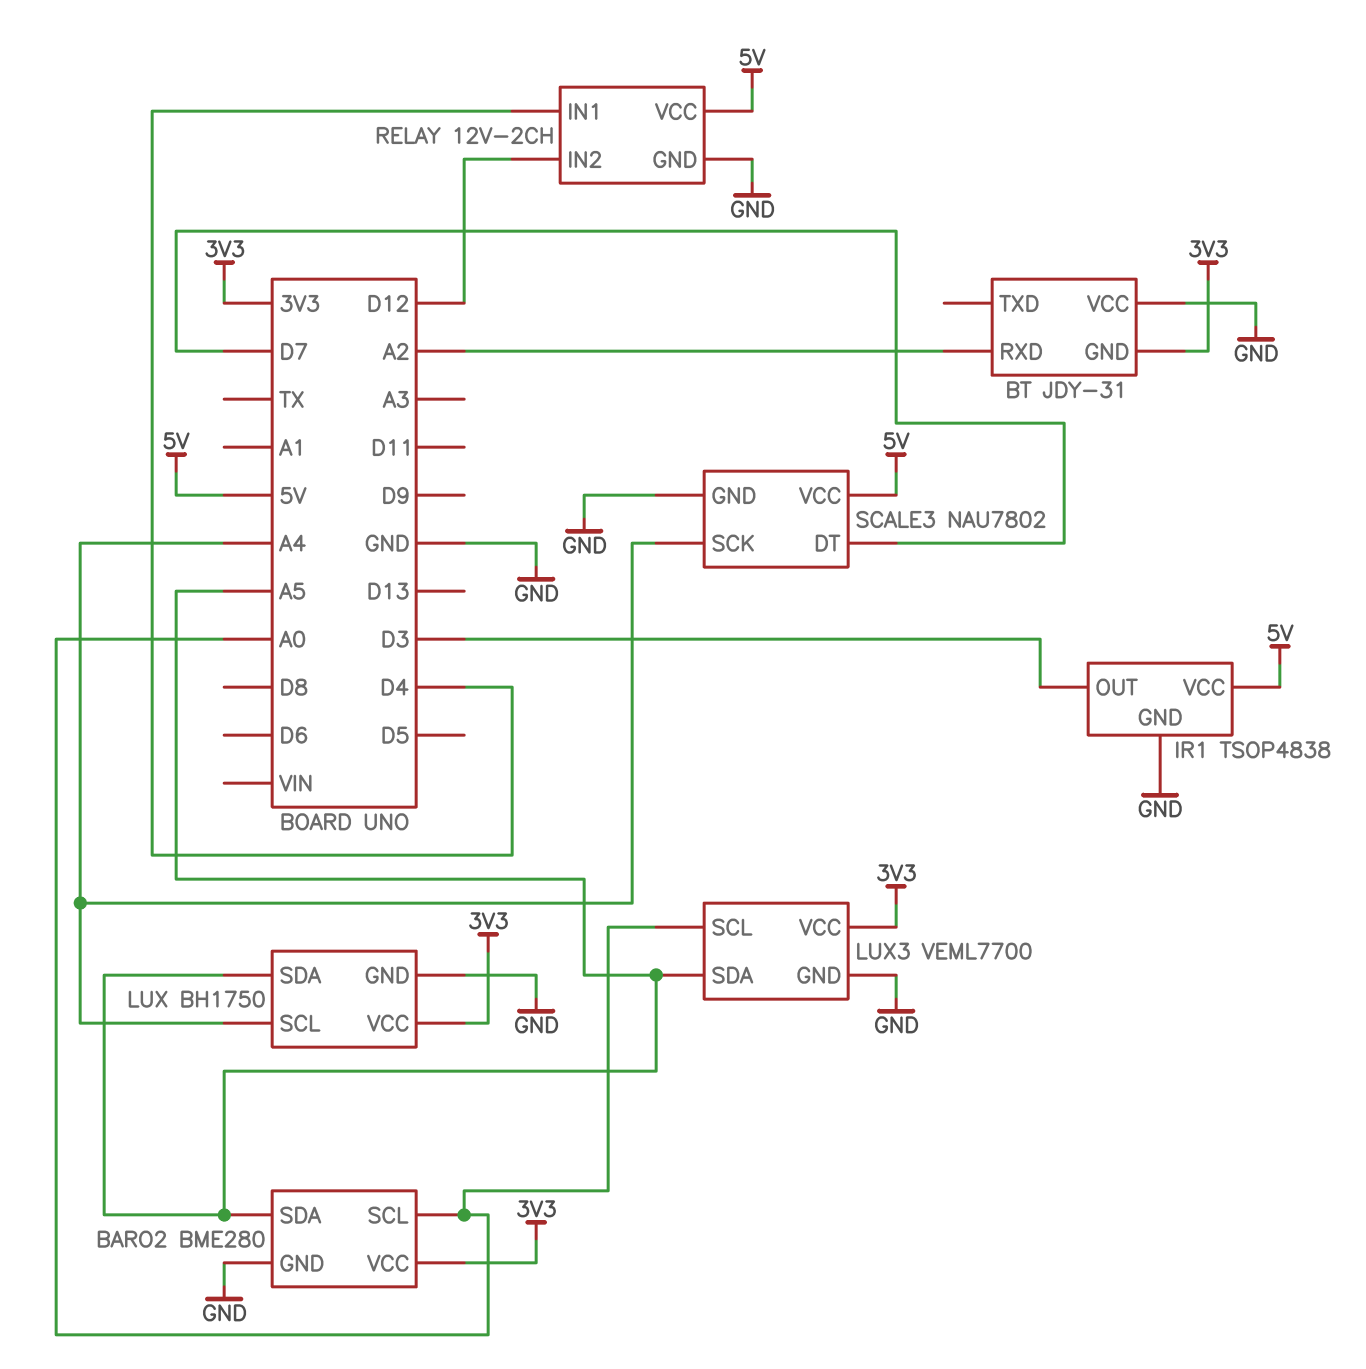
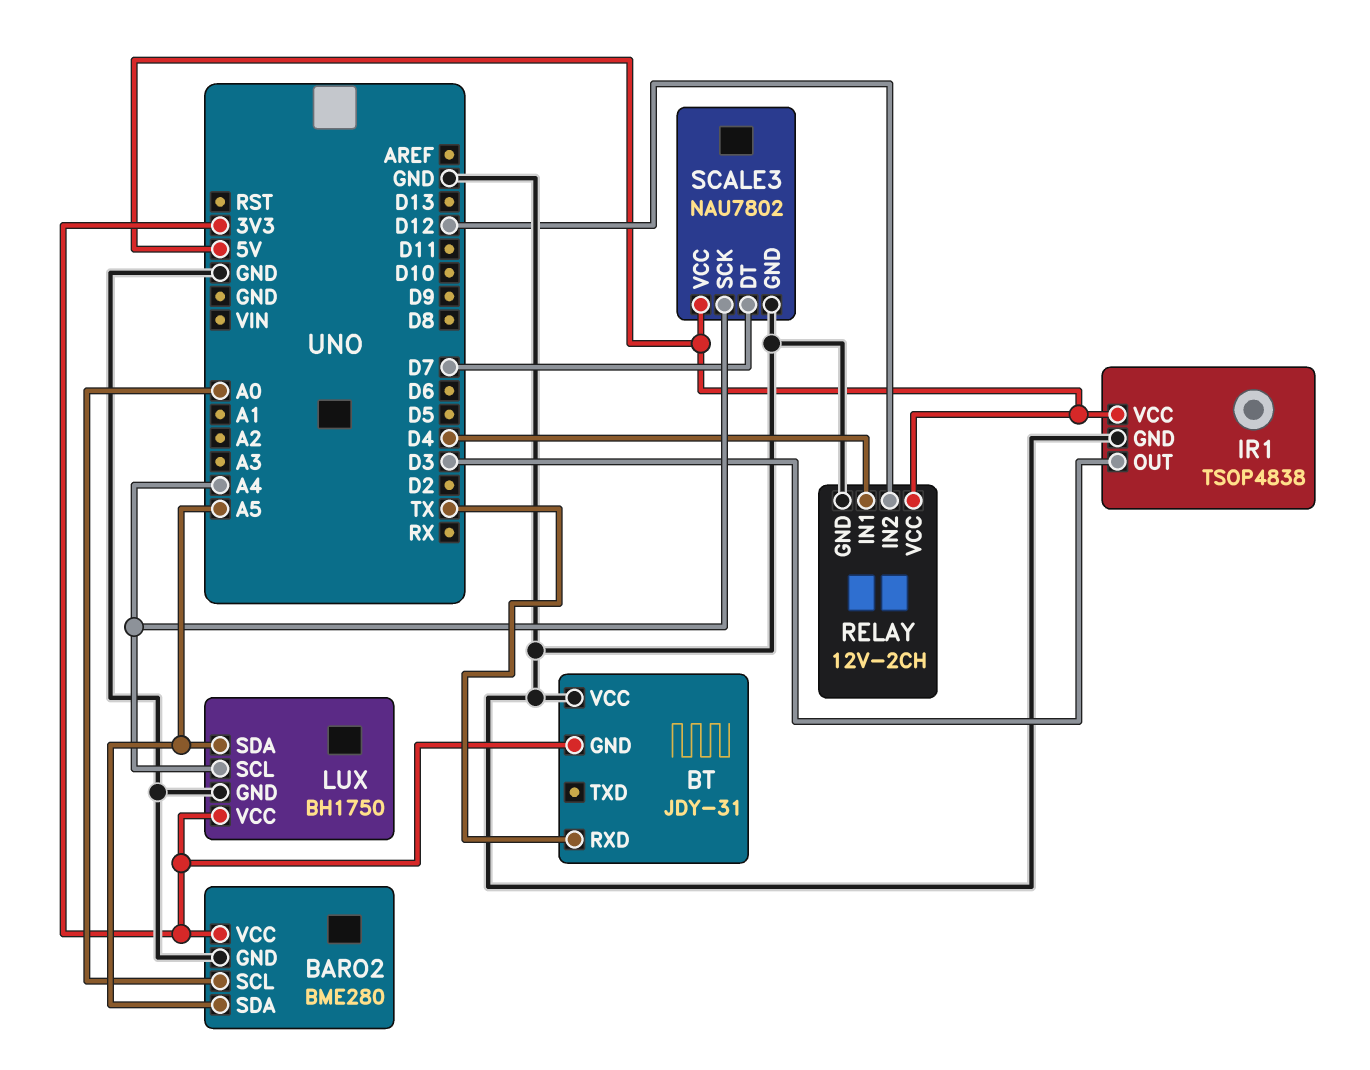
BT pin RXD: A2 -> TX
LUX3: VEML7700 -> none
LUX3 pin GND: GND -> none
LUX3 pin SCL: A0 -> none
LUX3 pin SDA: A5 -> none
LUX3 pin VCC: 3V3 -> none

